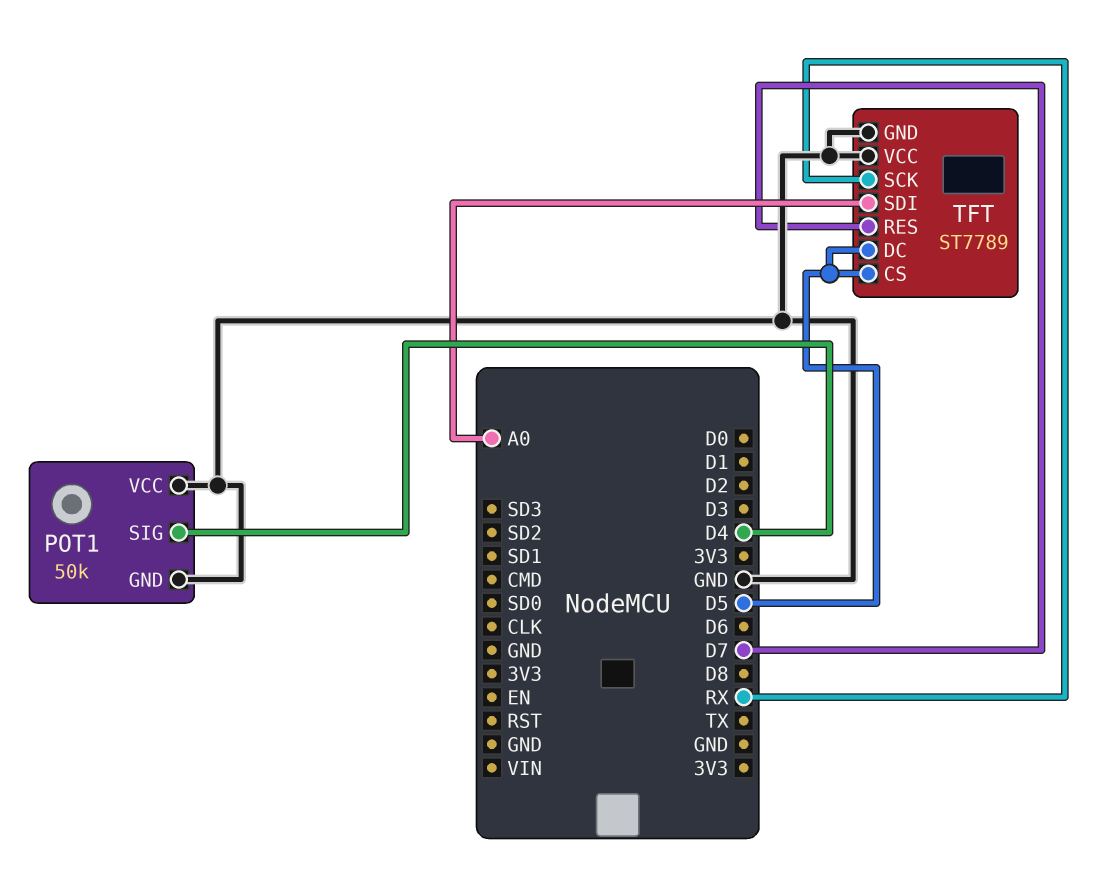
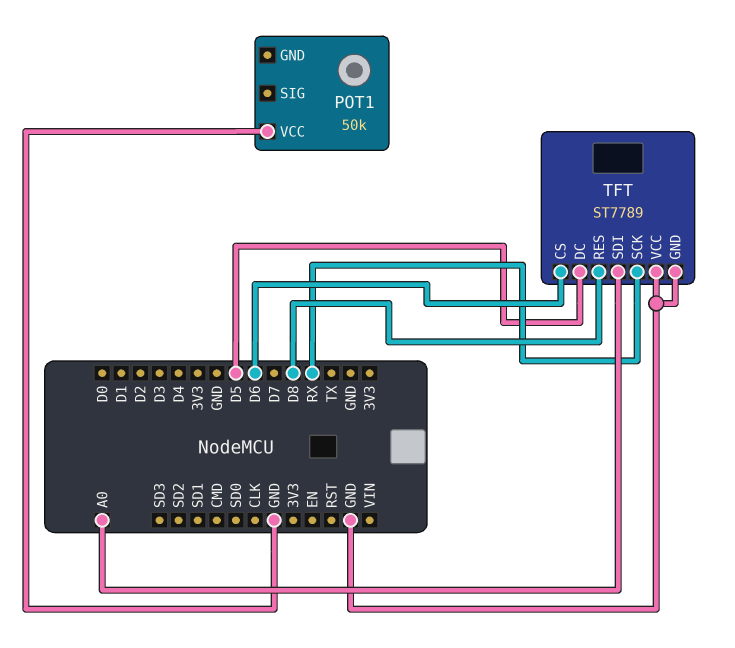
POT1 pin GND: GND -> none
POT1 pin SIG: D4 -> none
TFT pin CS: D5 -> D6
TFT pin RES: D7 -> D8

